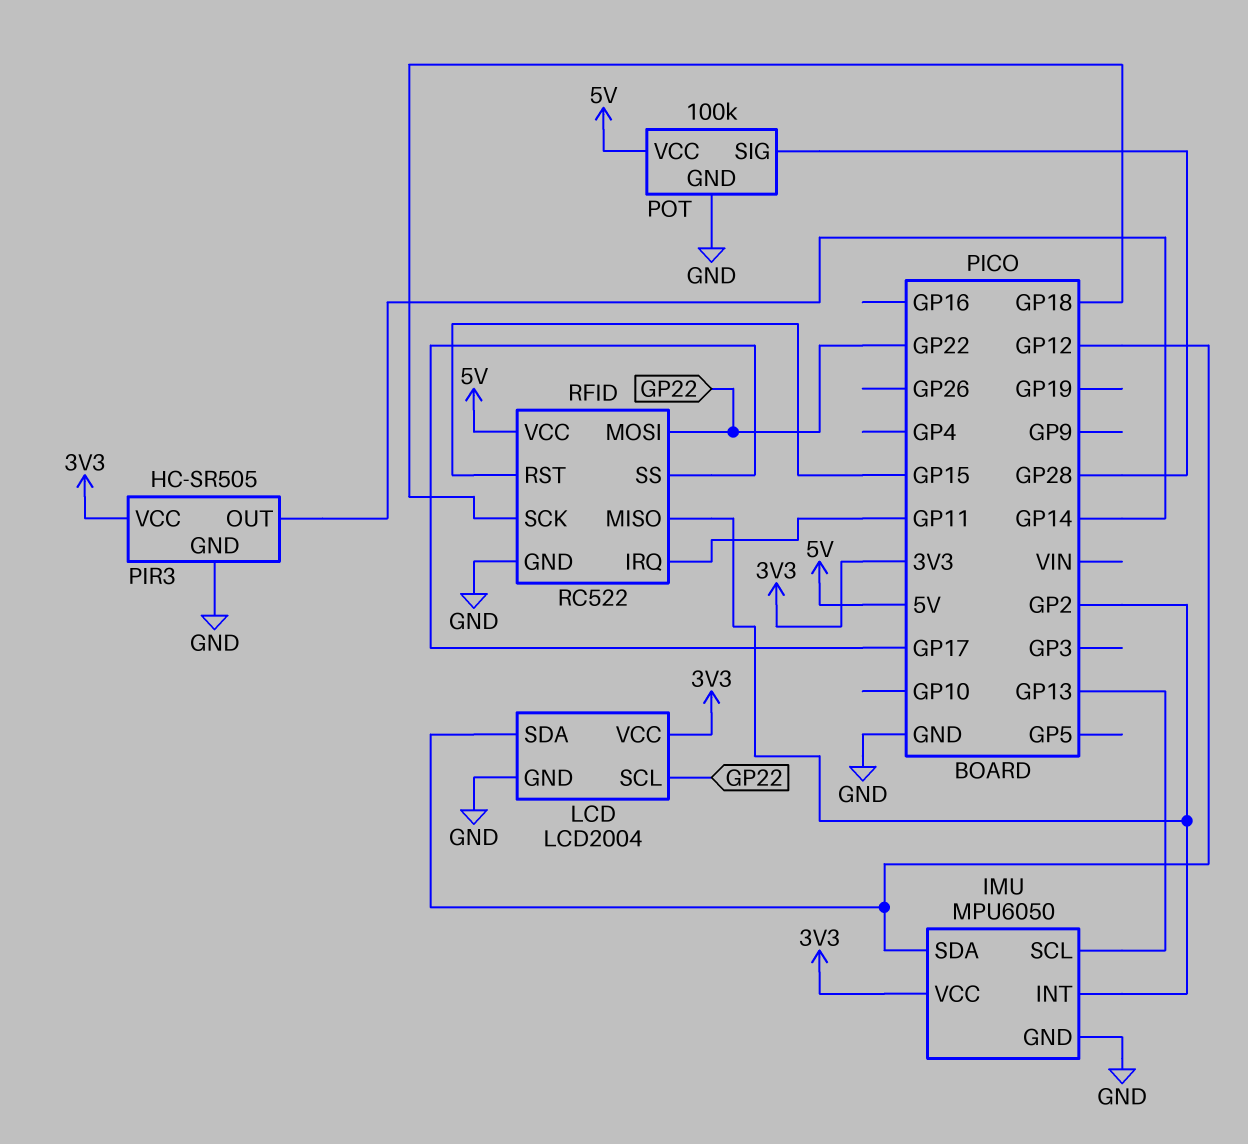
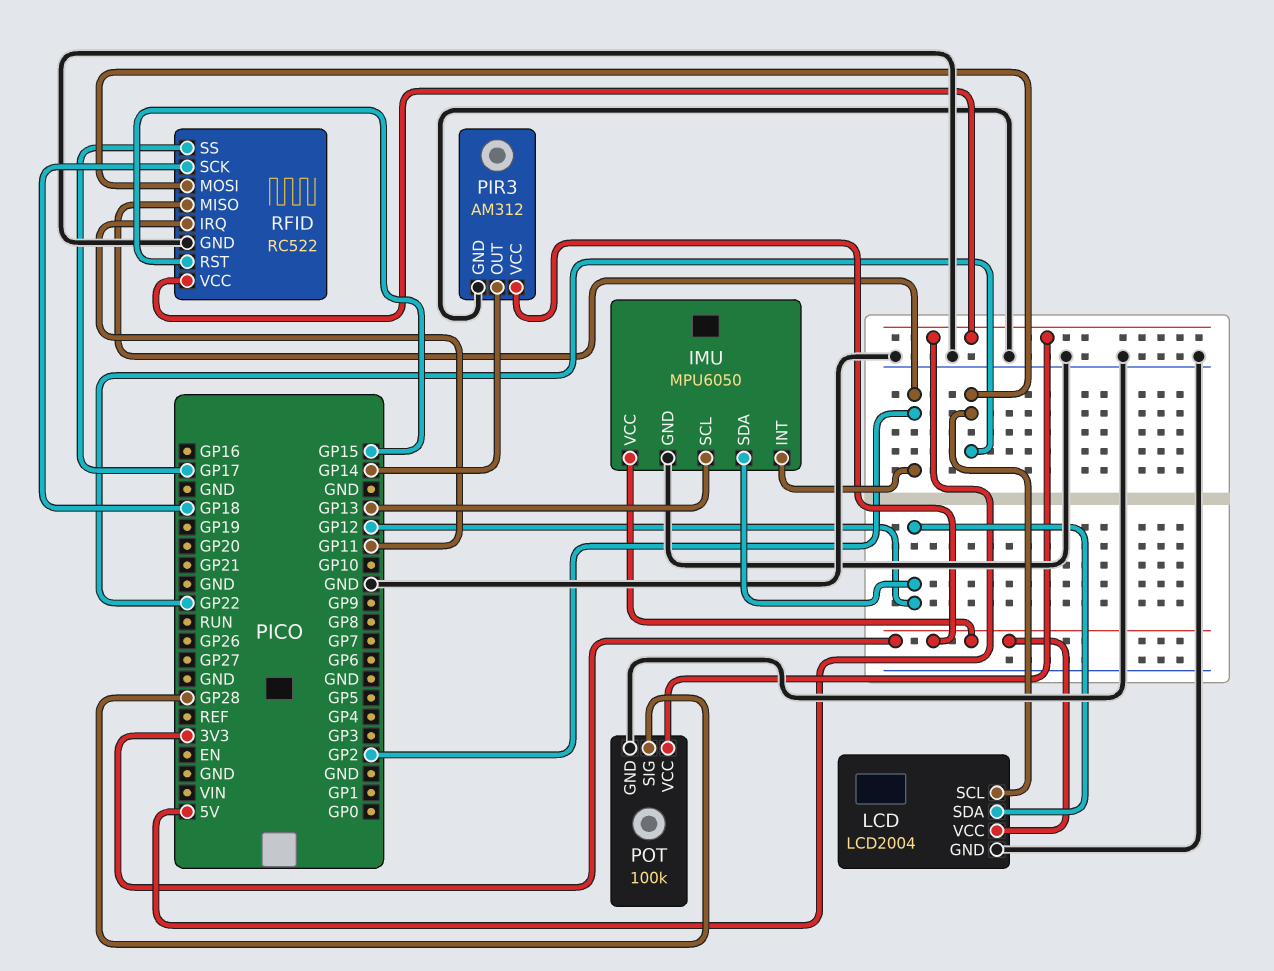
PIR3: HC-SR505 -> AM312

